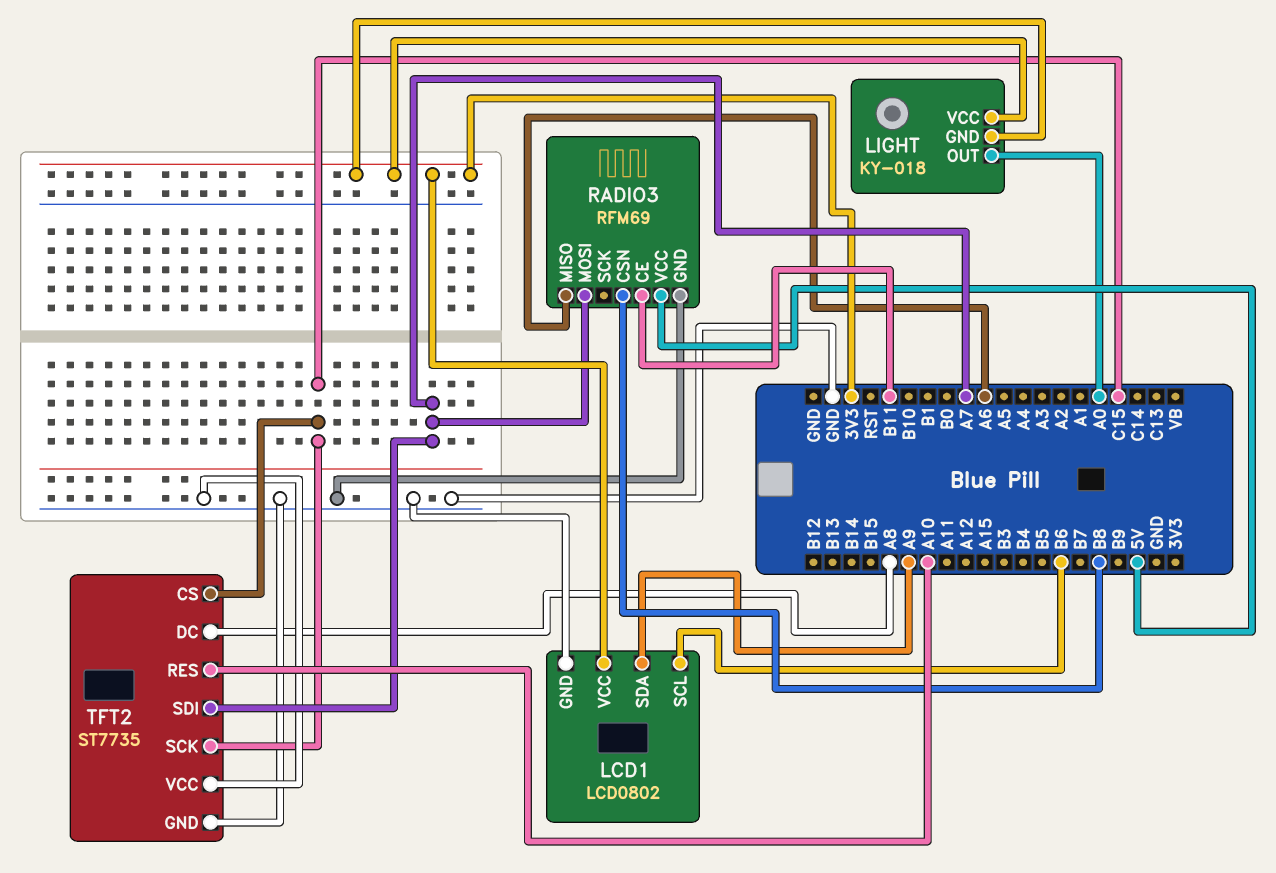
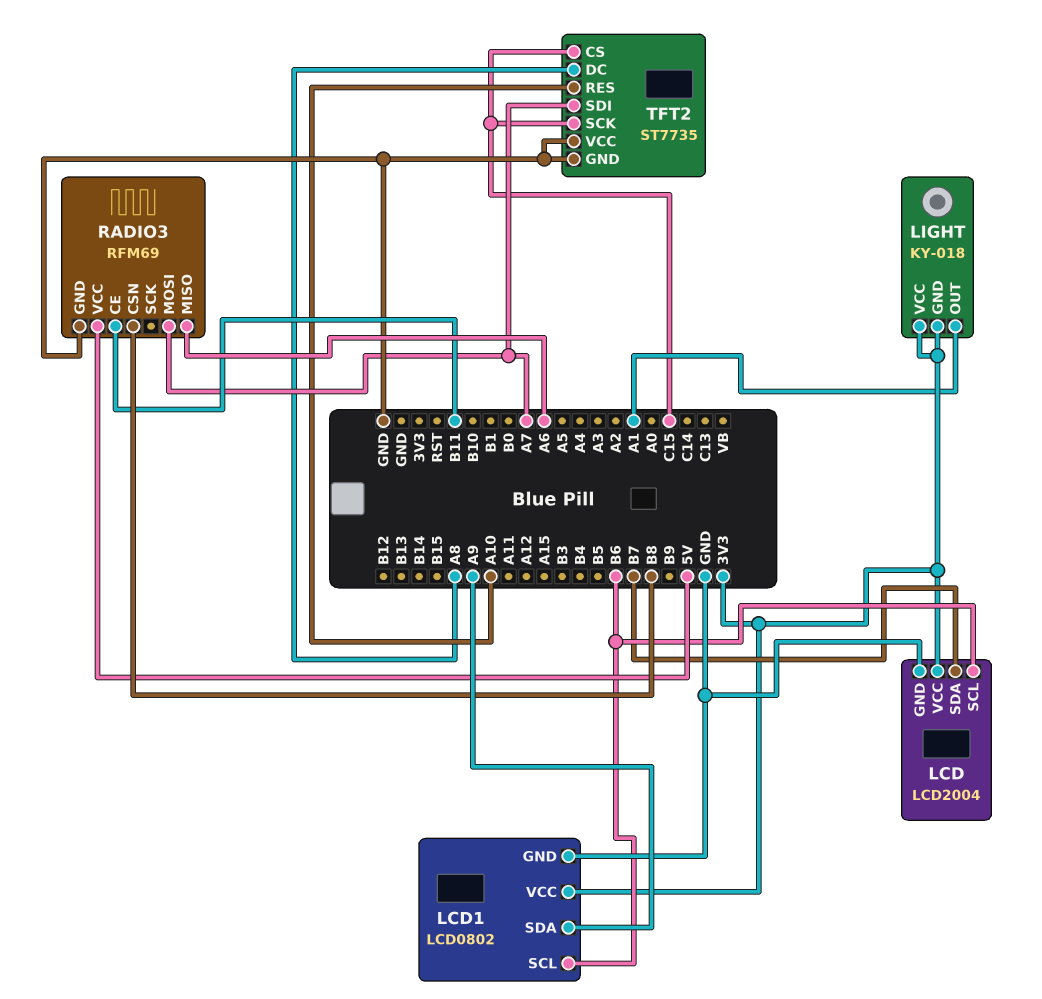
LCD: none -> LCD2004
LCD pin GND: none -> GND
LCD pin SCL: none -> B6
LCD pin SDA: none -> B7
LCD pin VCC: none -> 3V3
LIGHT pin OUT: A0 -> A1

